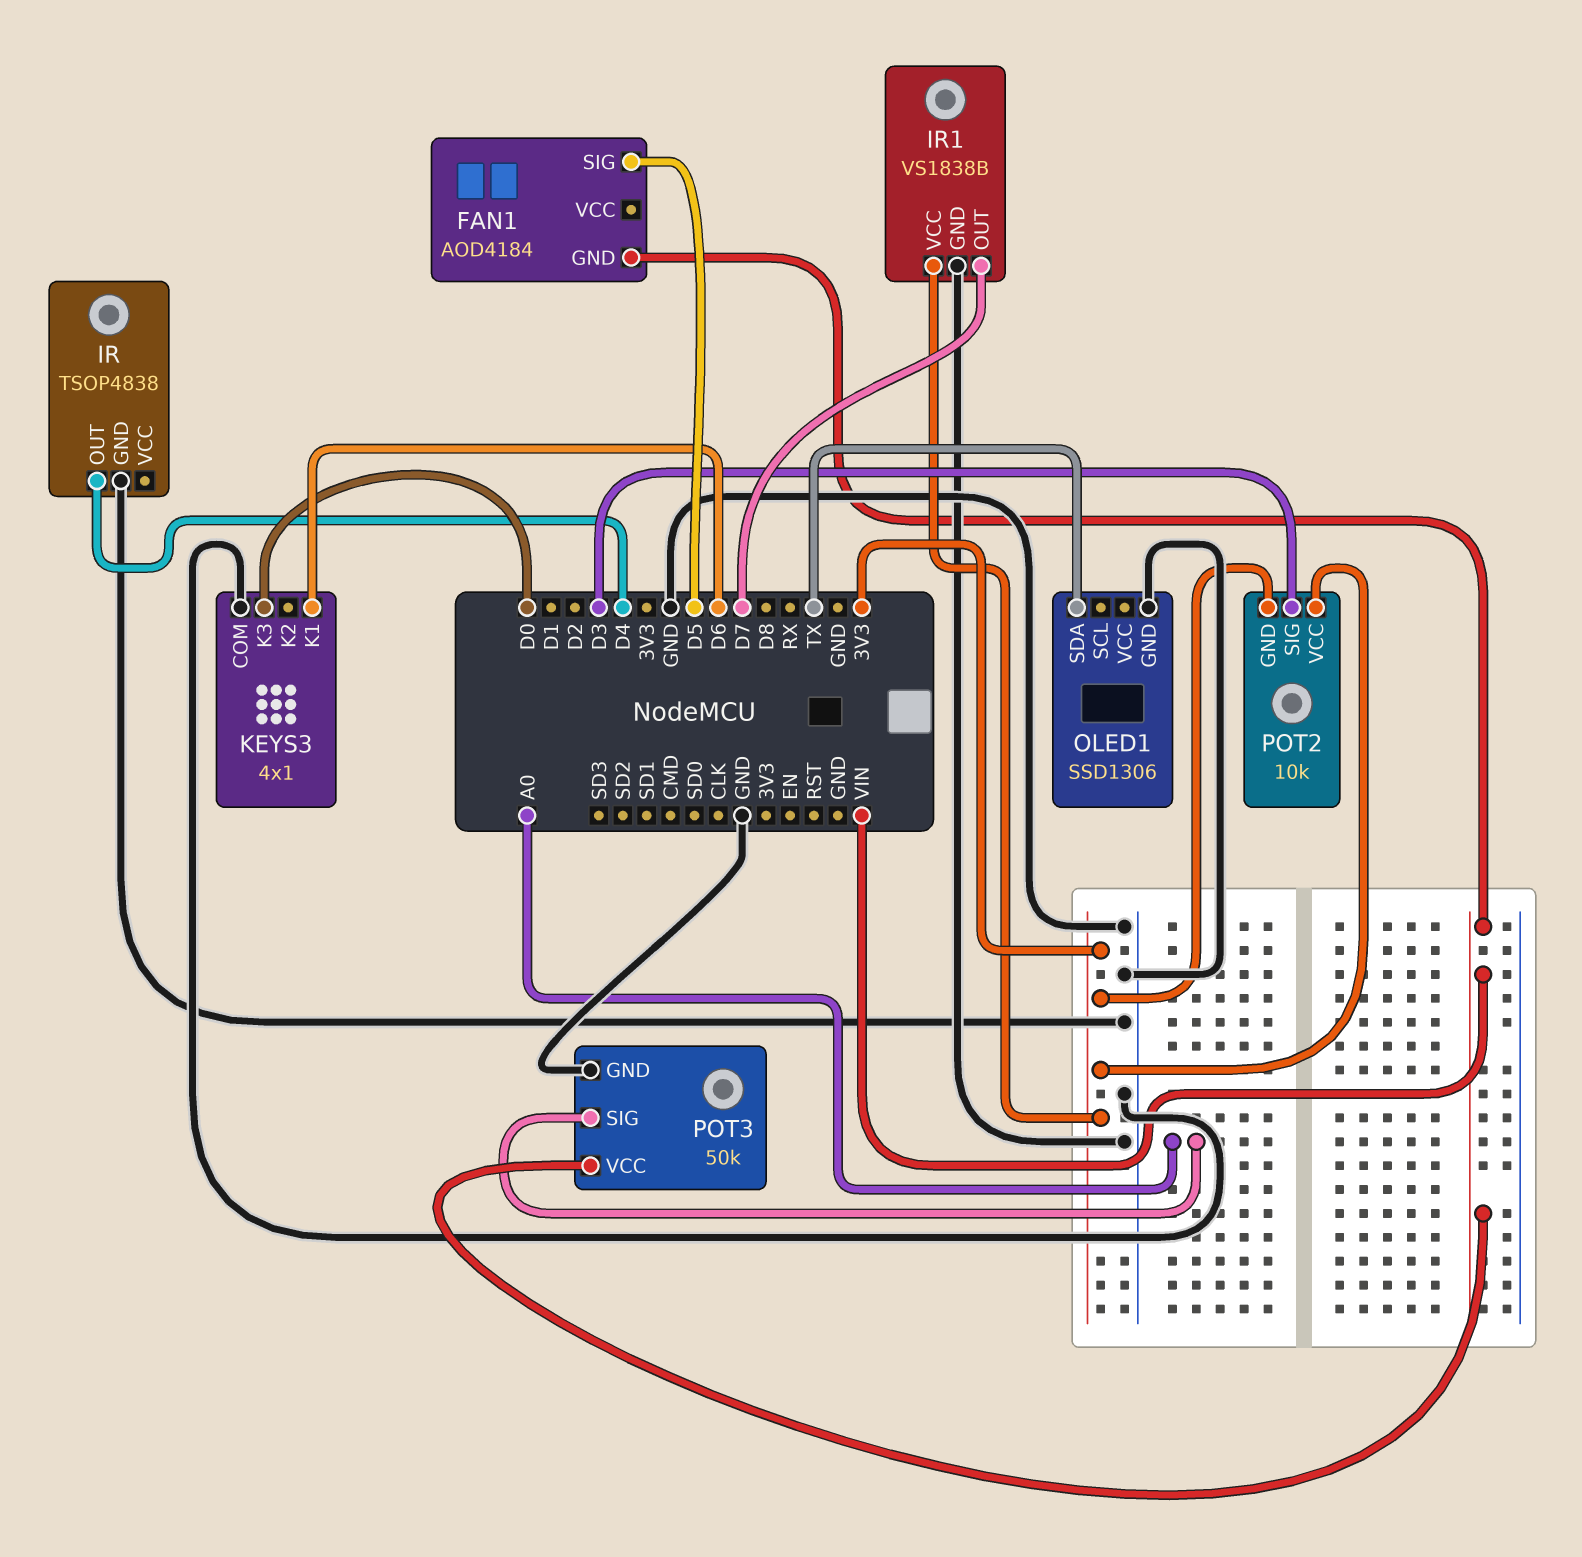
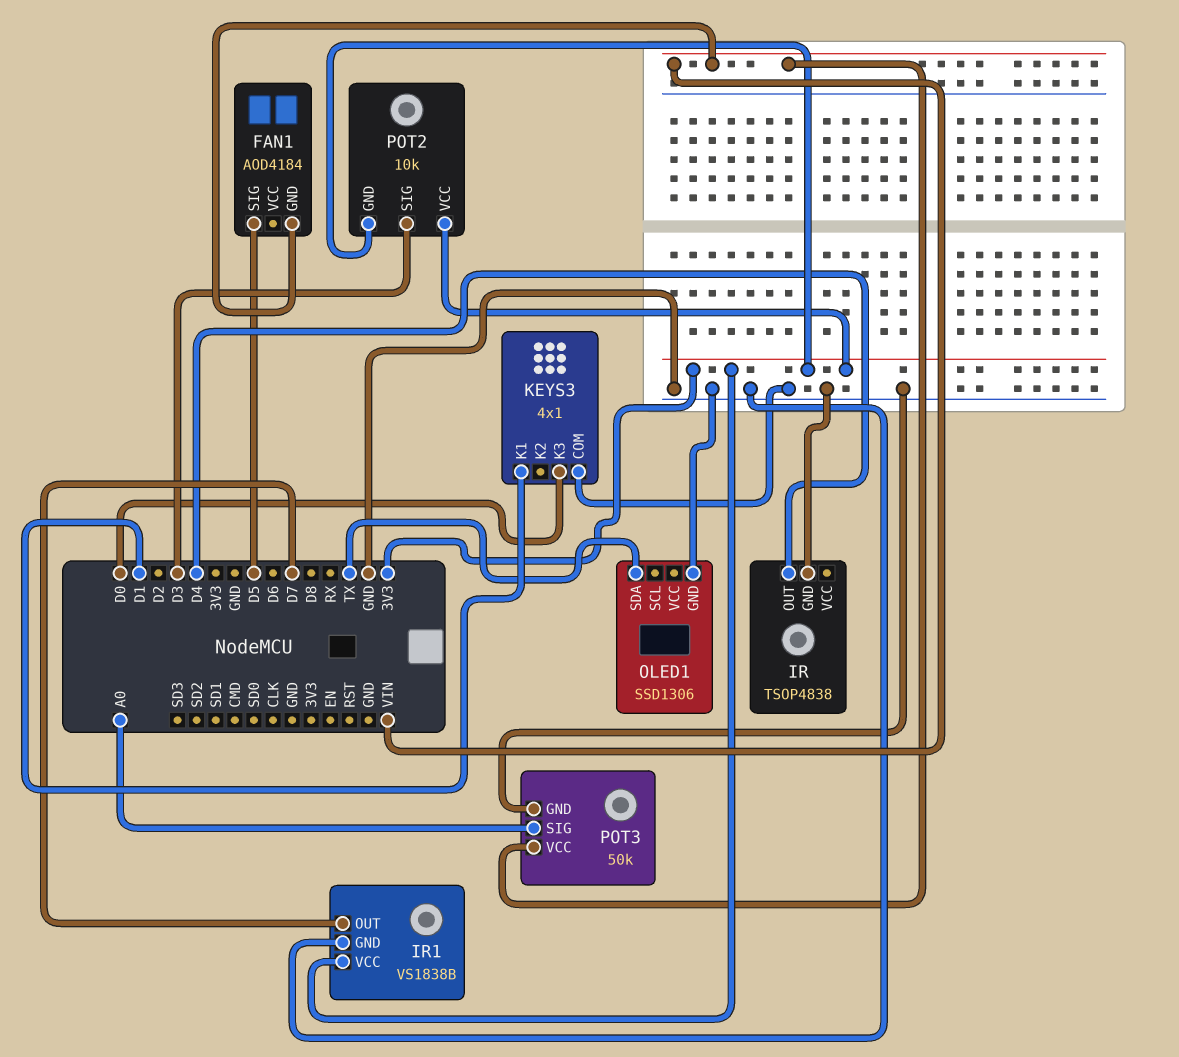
KEYS3 pin K1: D6 -> D1

